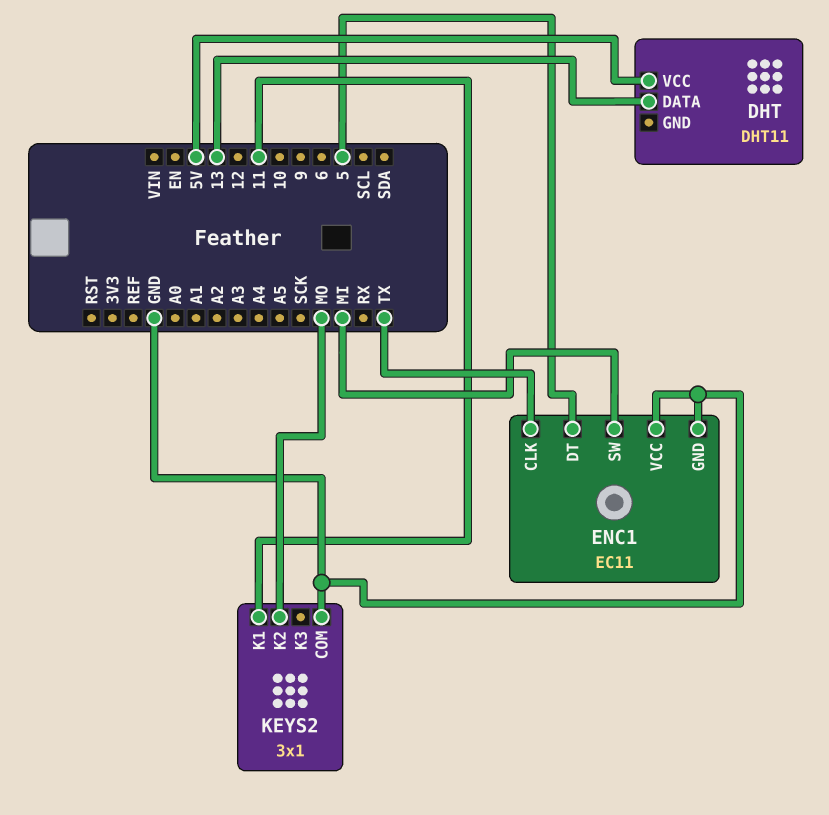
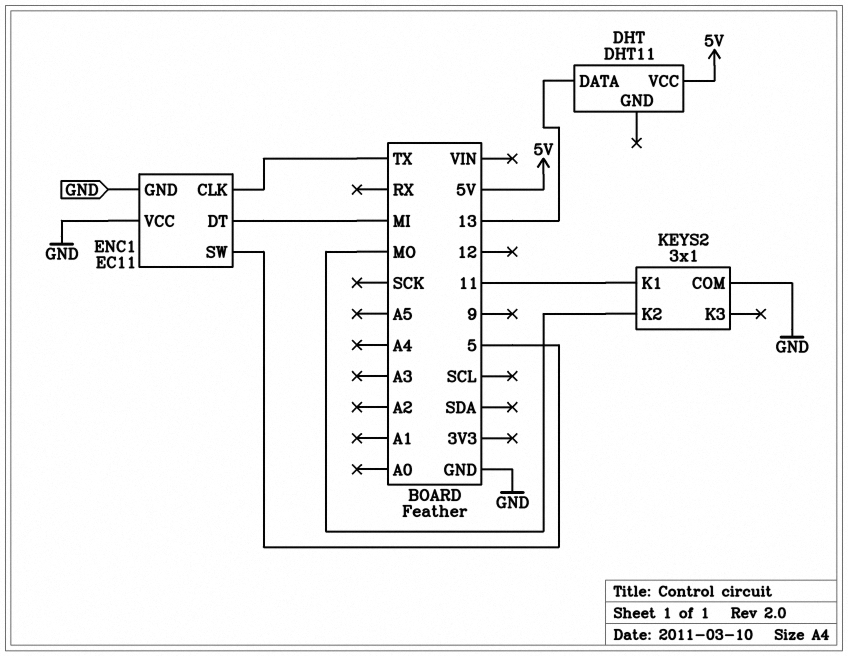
ENC1 pin DT: 5 -> MI
ENC1 pin SW: MI -> 5

